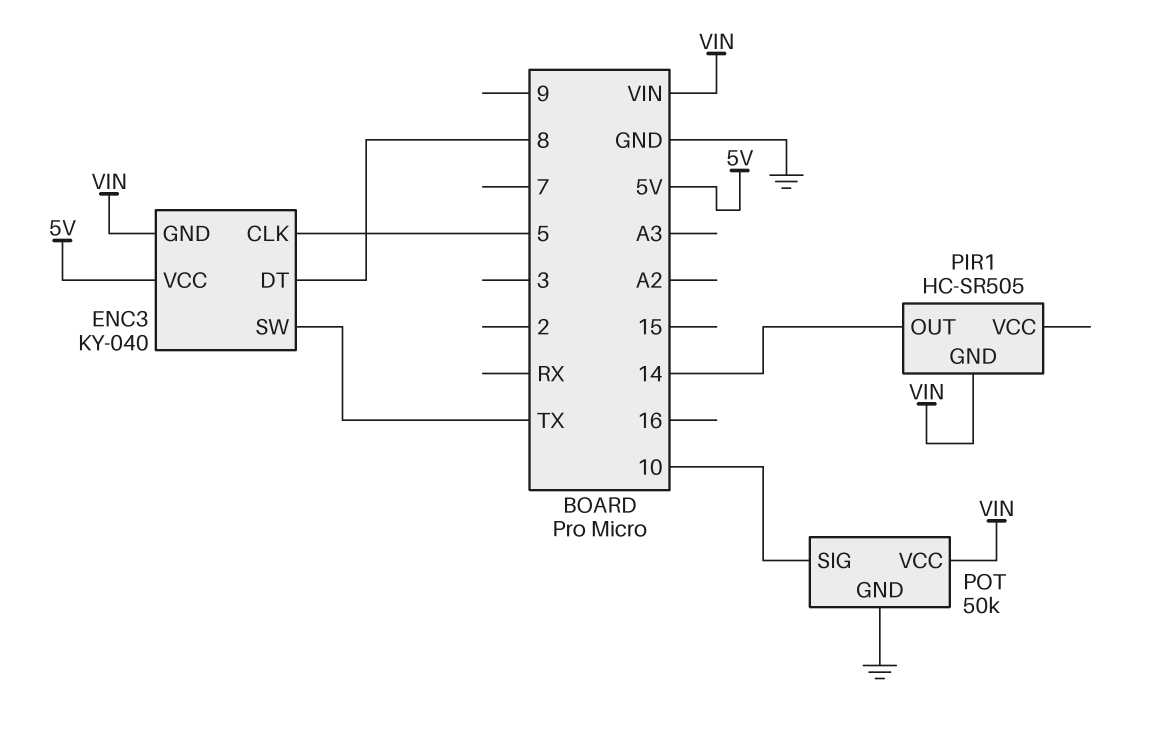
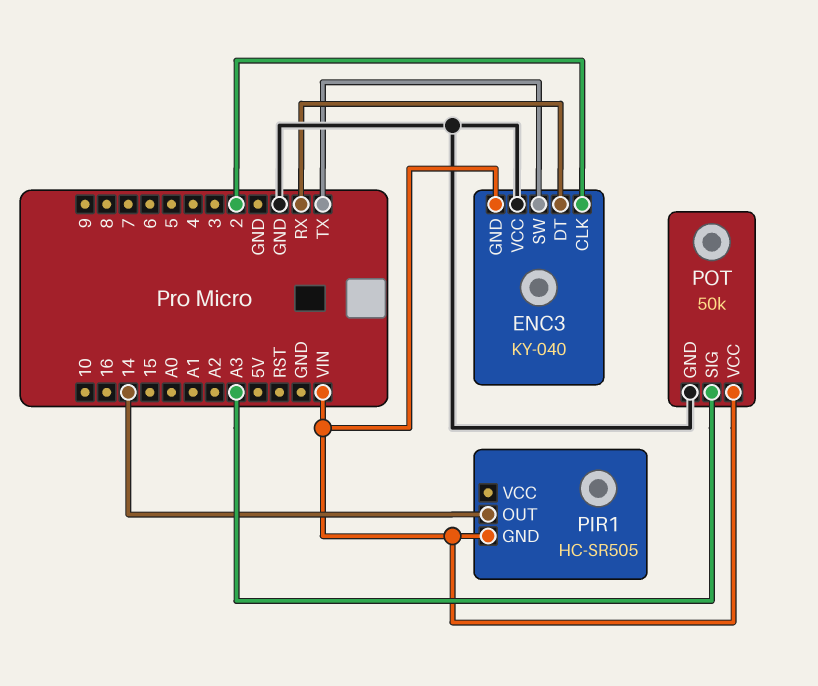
ENC3 pin CLK: 5 -> 2
ENC3 pin DT: 8 -> RX
ENC3 pin VCC: 5V -> GND
POT pin SIG: 10 -> A3

